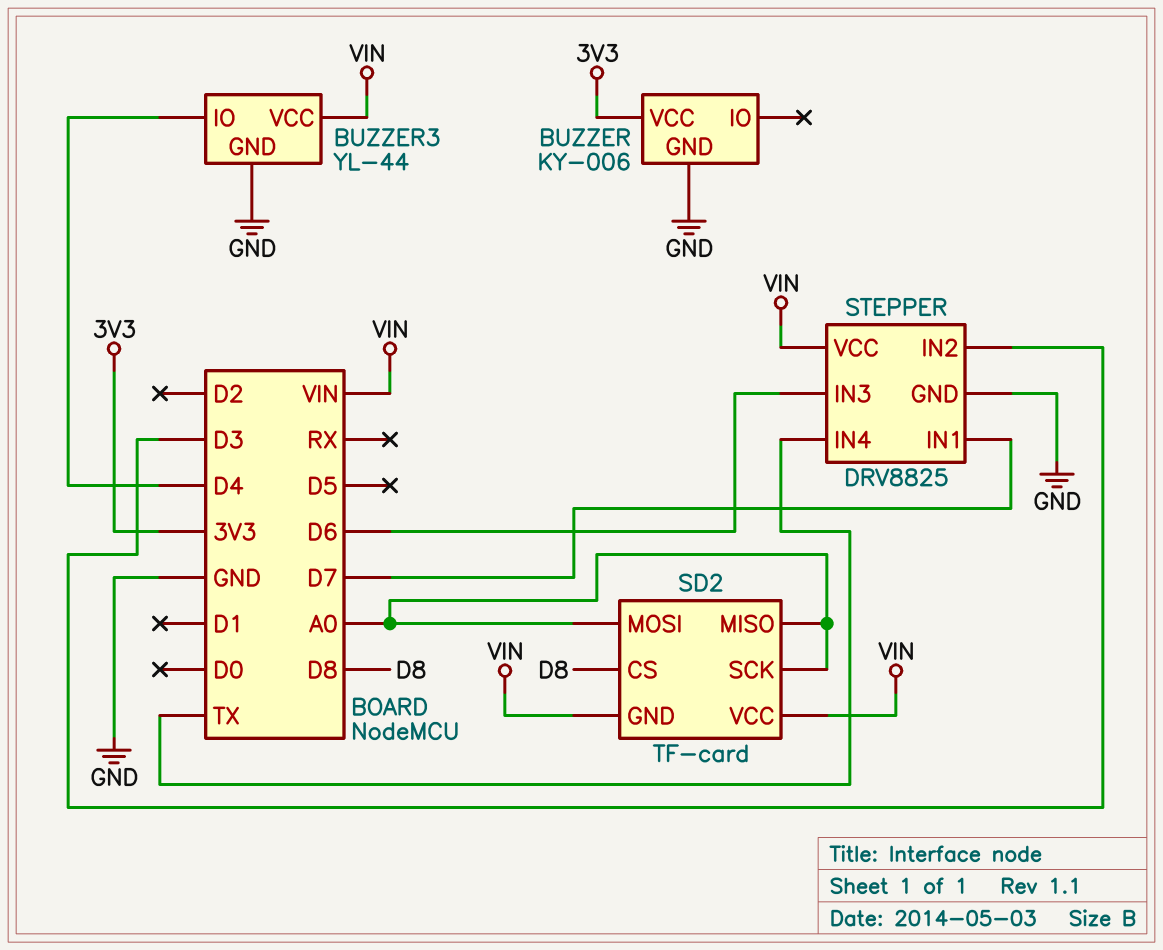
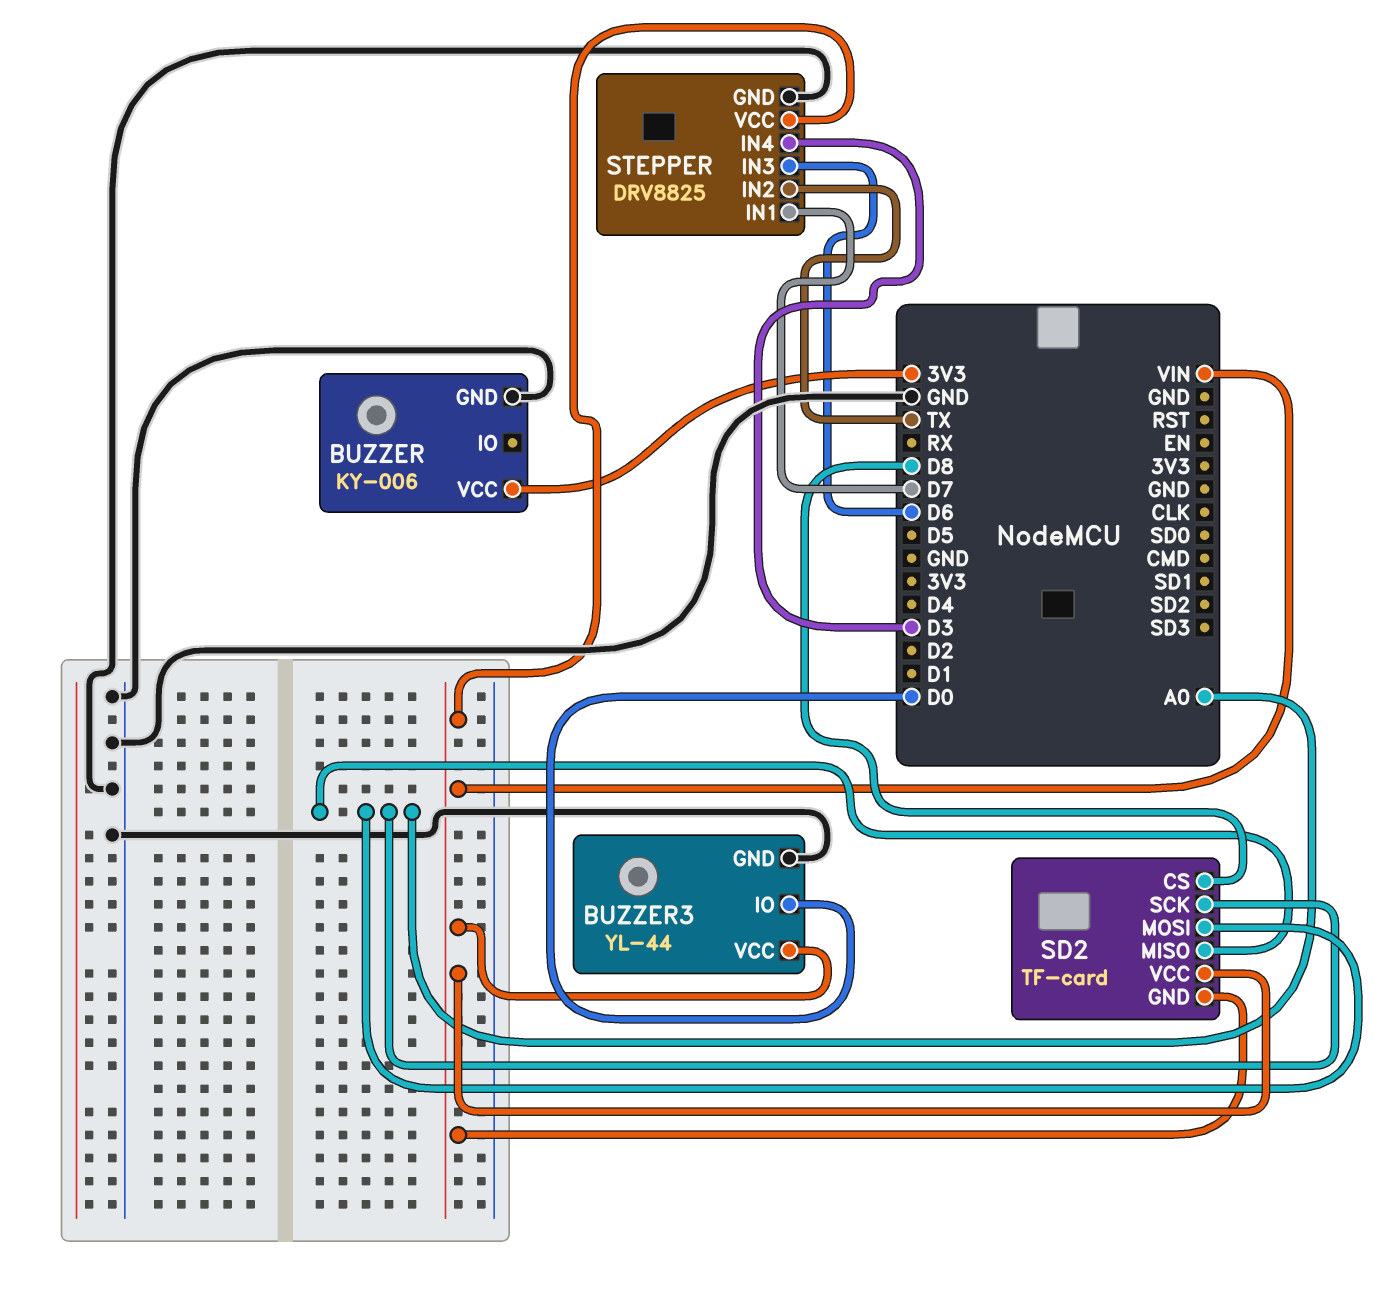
BUZZER3 pin IO: D4 -> D0
STEPPER pin IN2: D3 -> TX
STEPPER pin IN4: TX -> D3

